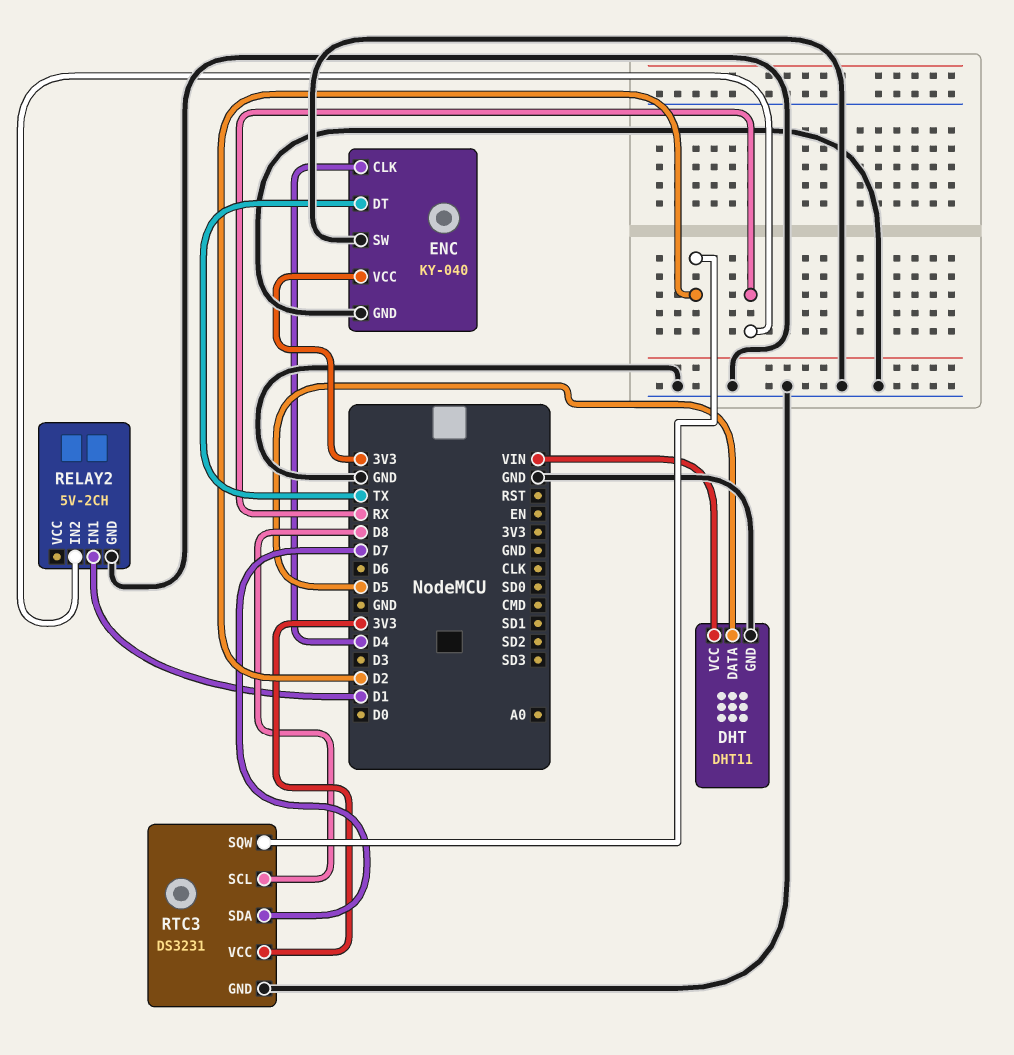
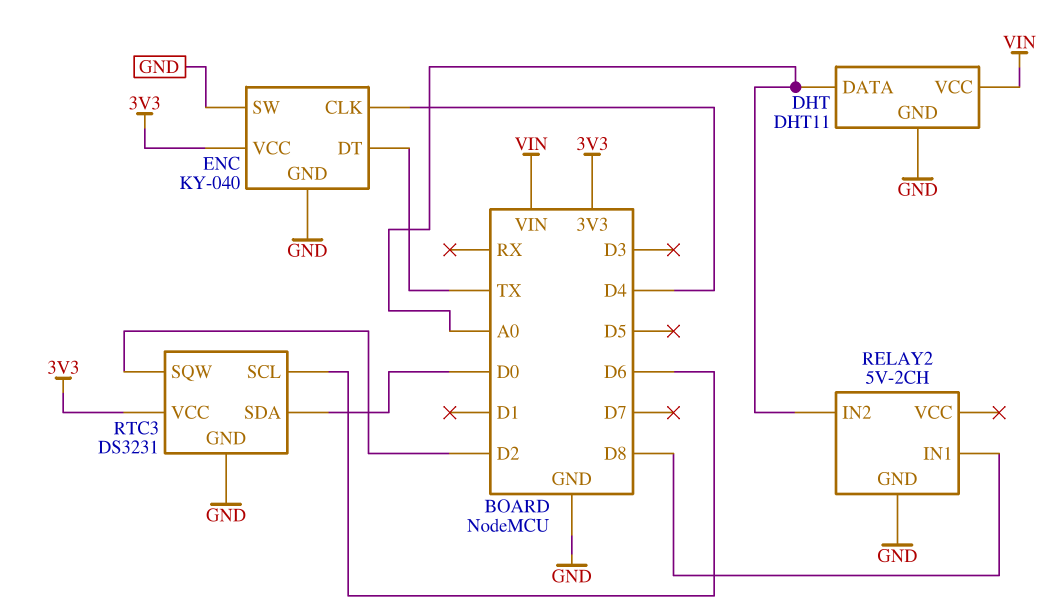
DHT pin DATA: D5 -> A0
RELAY2 pin IN1: D1 -> D8
RELAY2 pin IN2: RX -> A0
RTC3 pin SCL: D8 -> D6
RTC3 pin SDA: D7 -> D0

